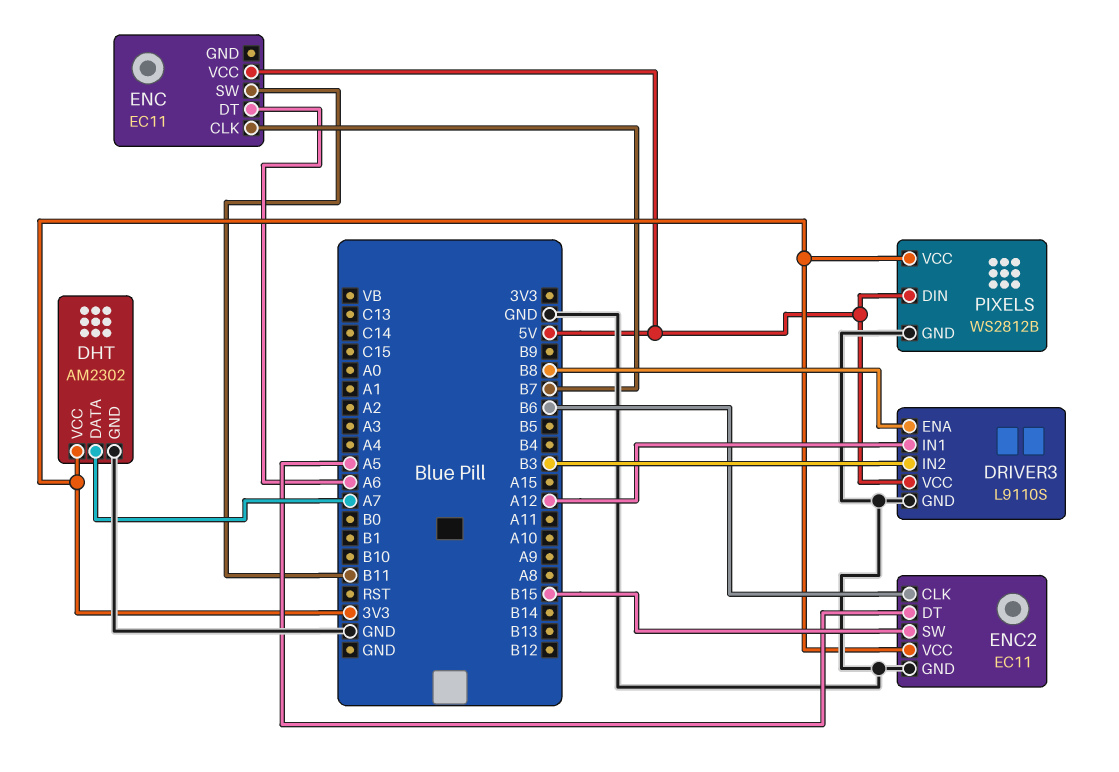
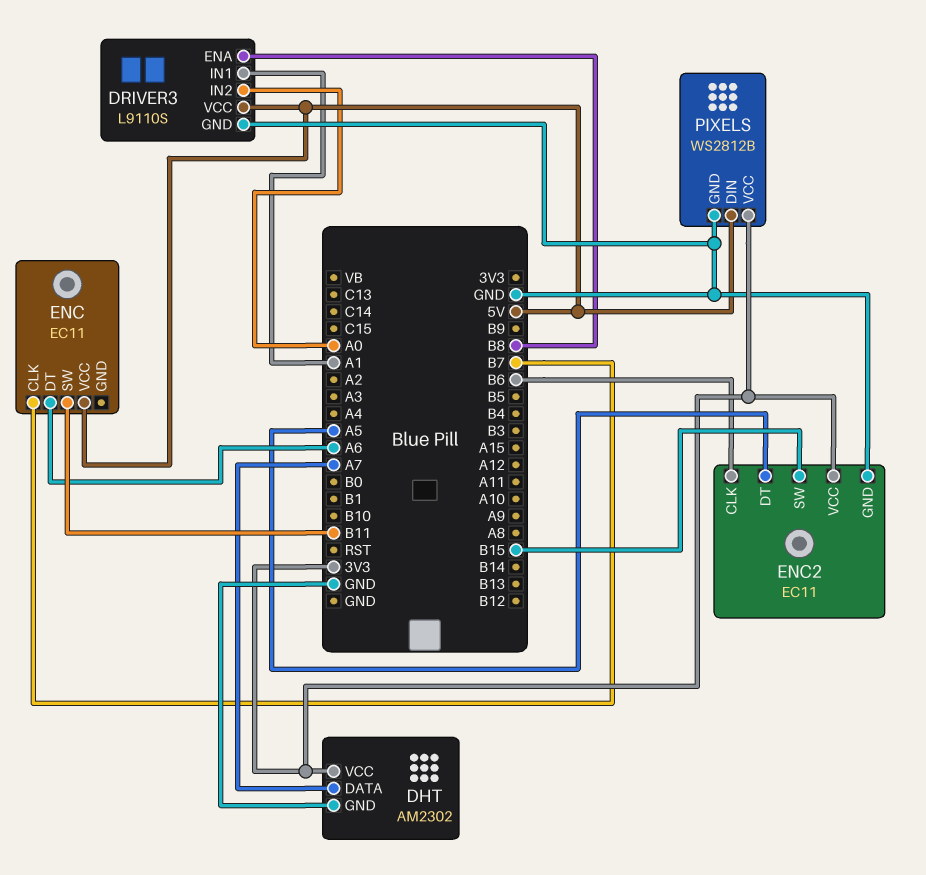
DRIVER3 pin IN1: A12 -> A1
DRIVER3 pin IN2: B3 -> A0

